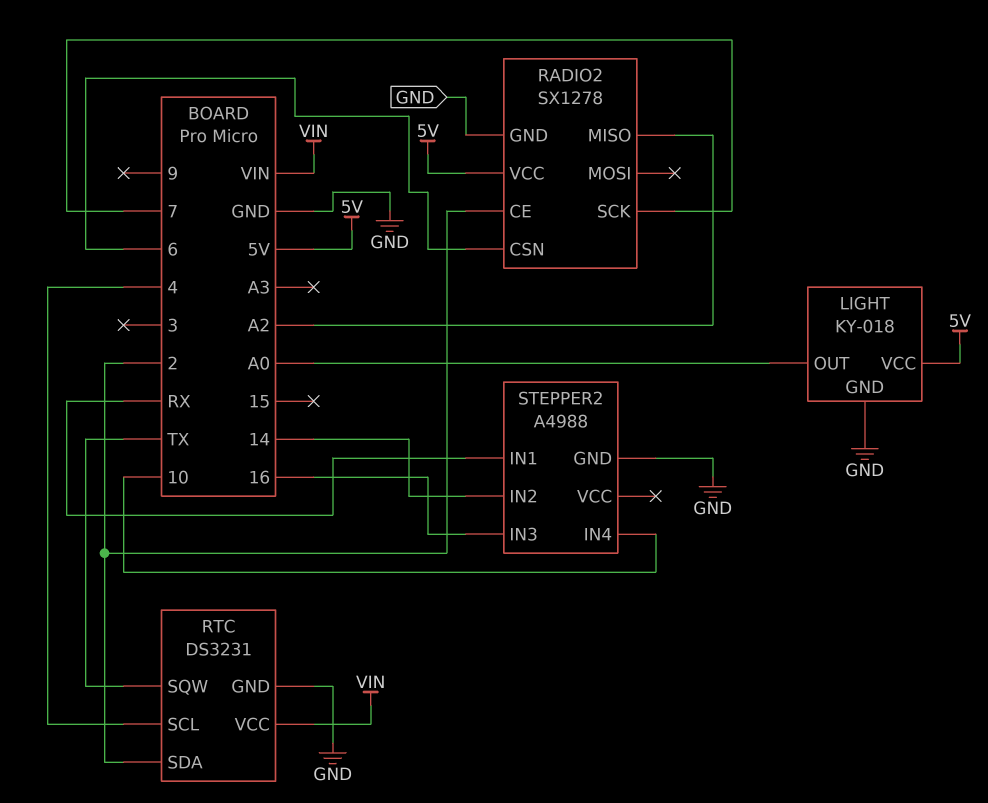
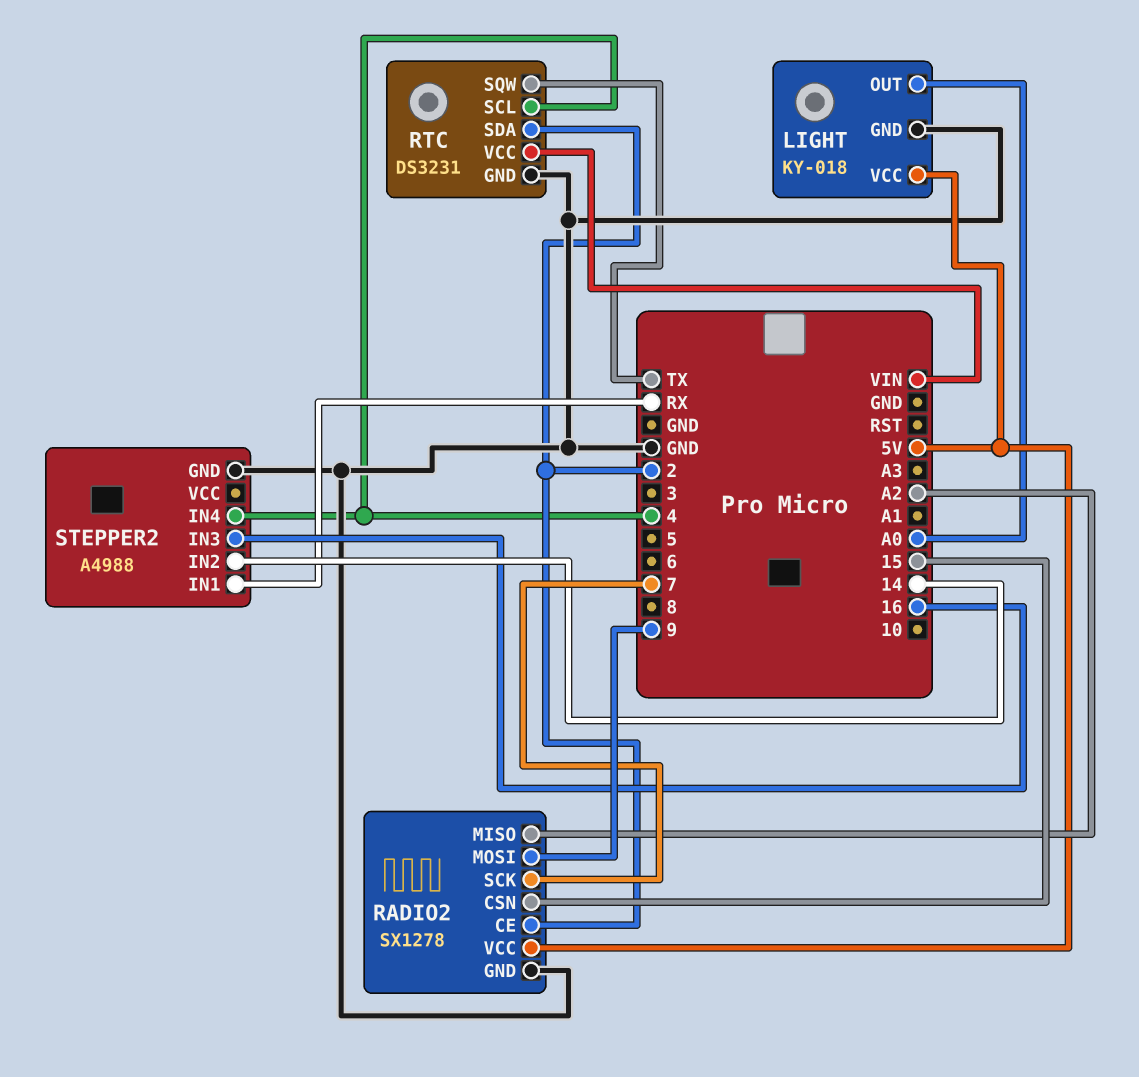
RADIO2 pin CSN: 6 -> 15
RADIO2 pin MOSI: none -> 9
STEPPER2 pin IN4: 10 -> 4

